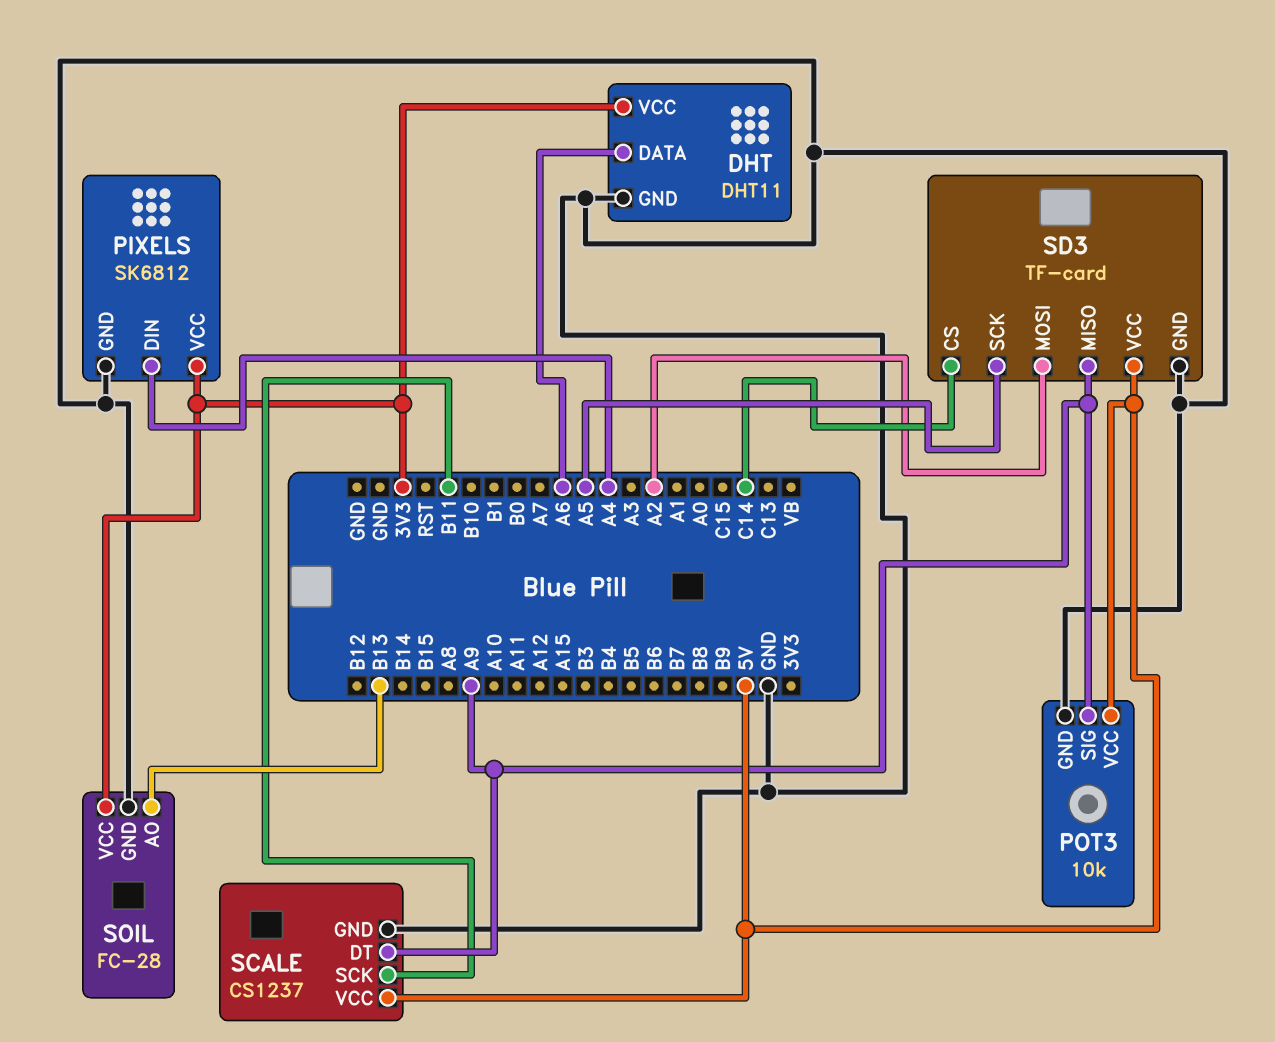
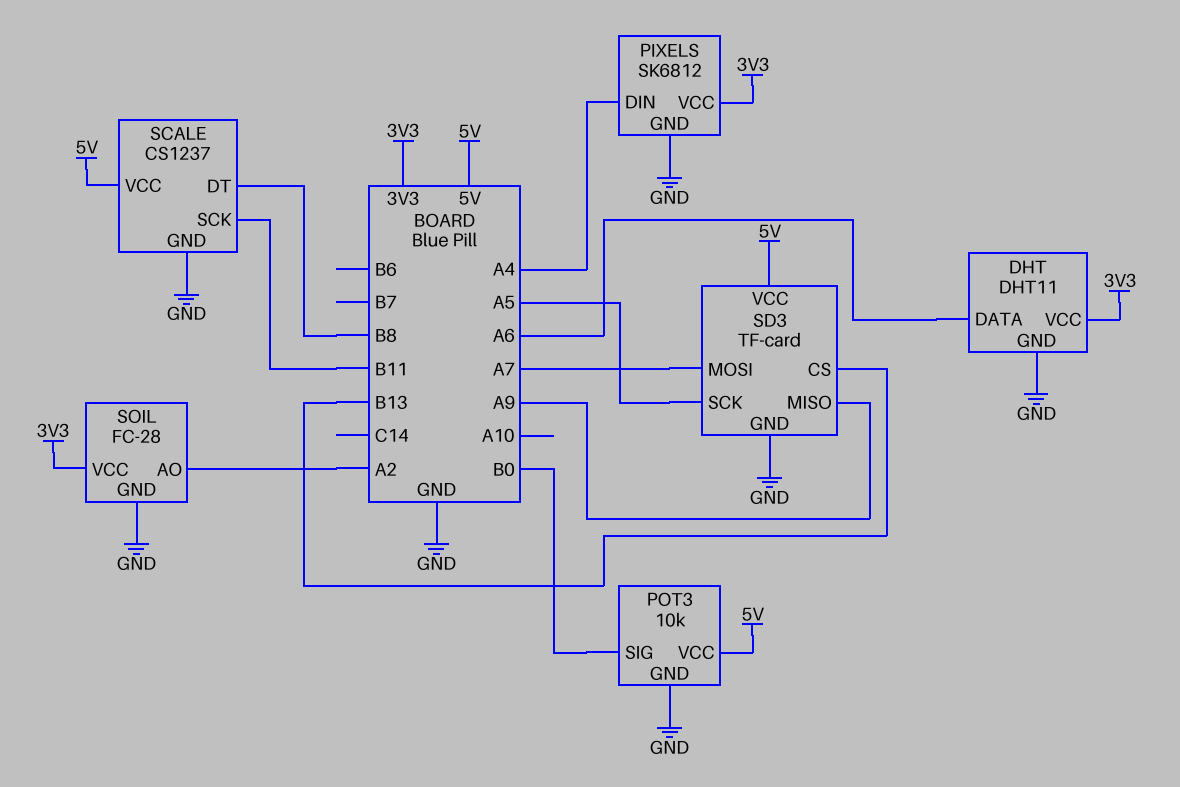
POT3 pin SIG: A9 -> B0
SCALE pin DT: A9 -> B8
SD3 pin CS: C14 -> B13
SD3 pin MOSI: A2 -> A7
SOIL pin AO: B13 -> A2

